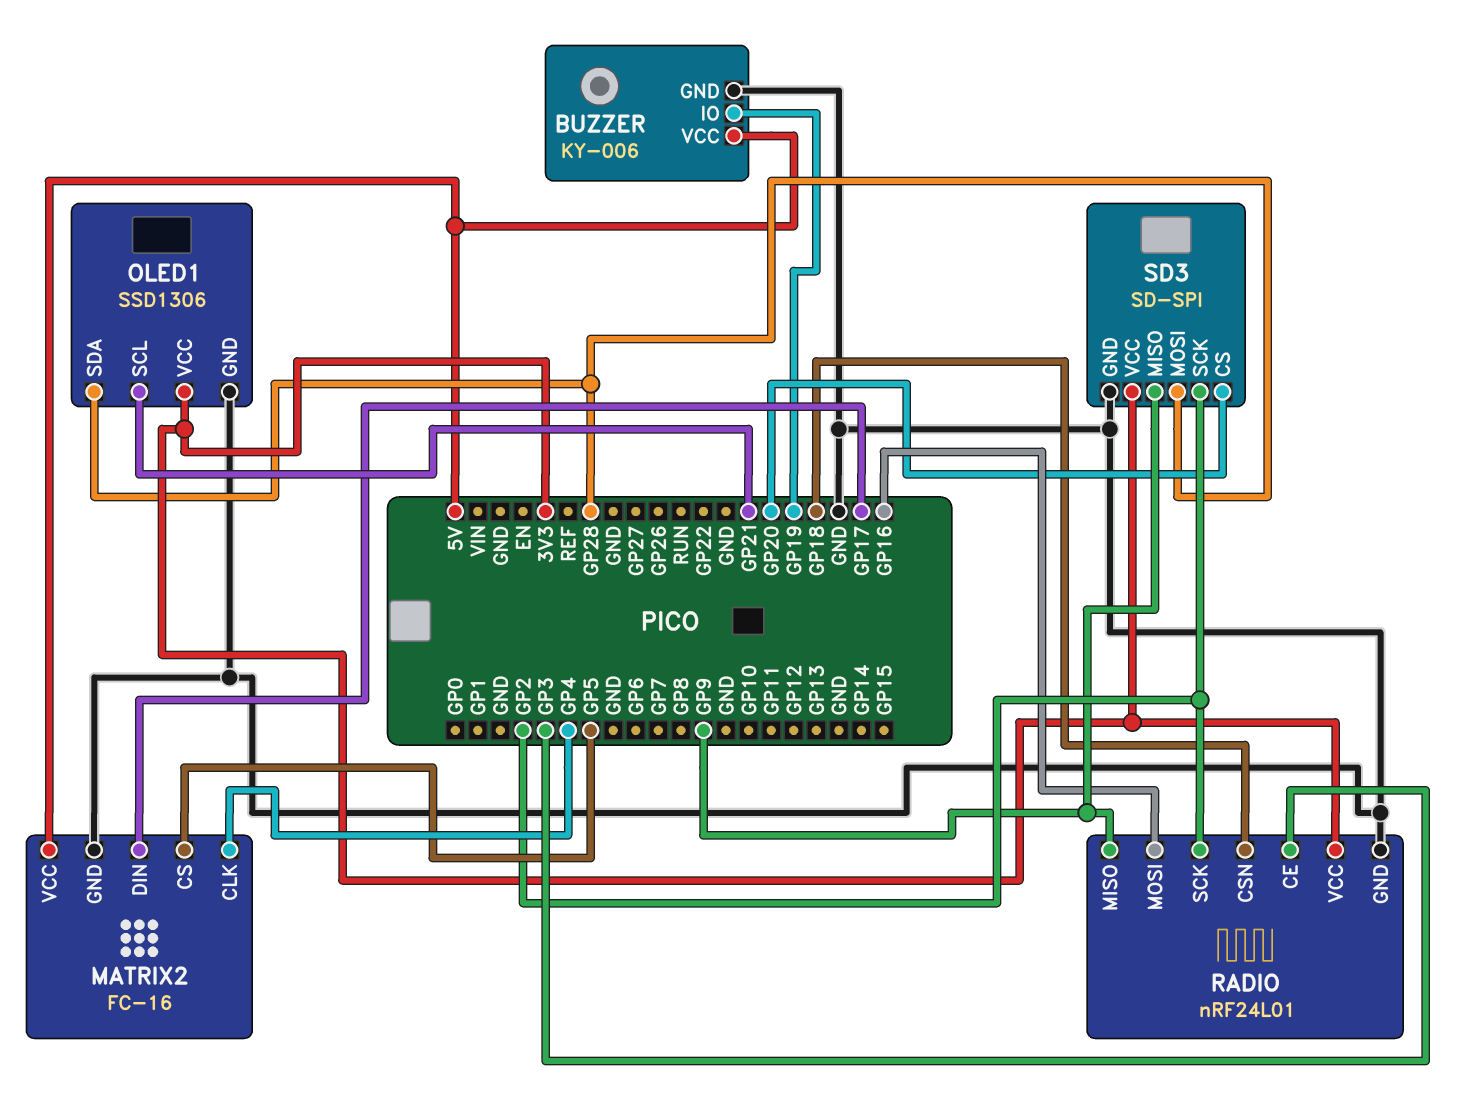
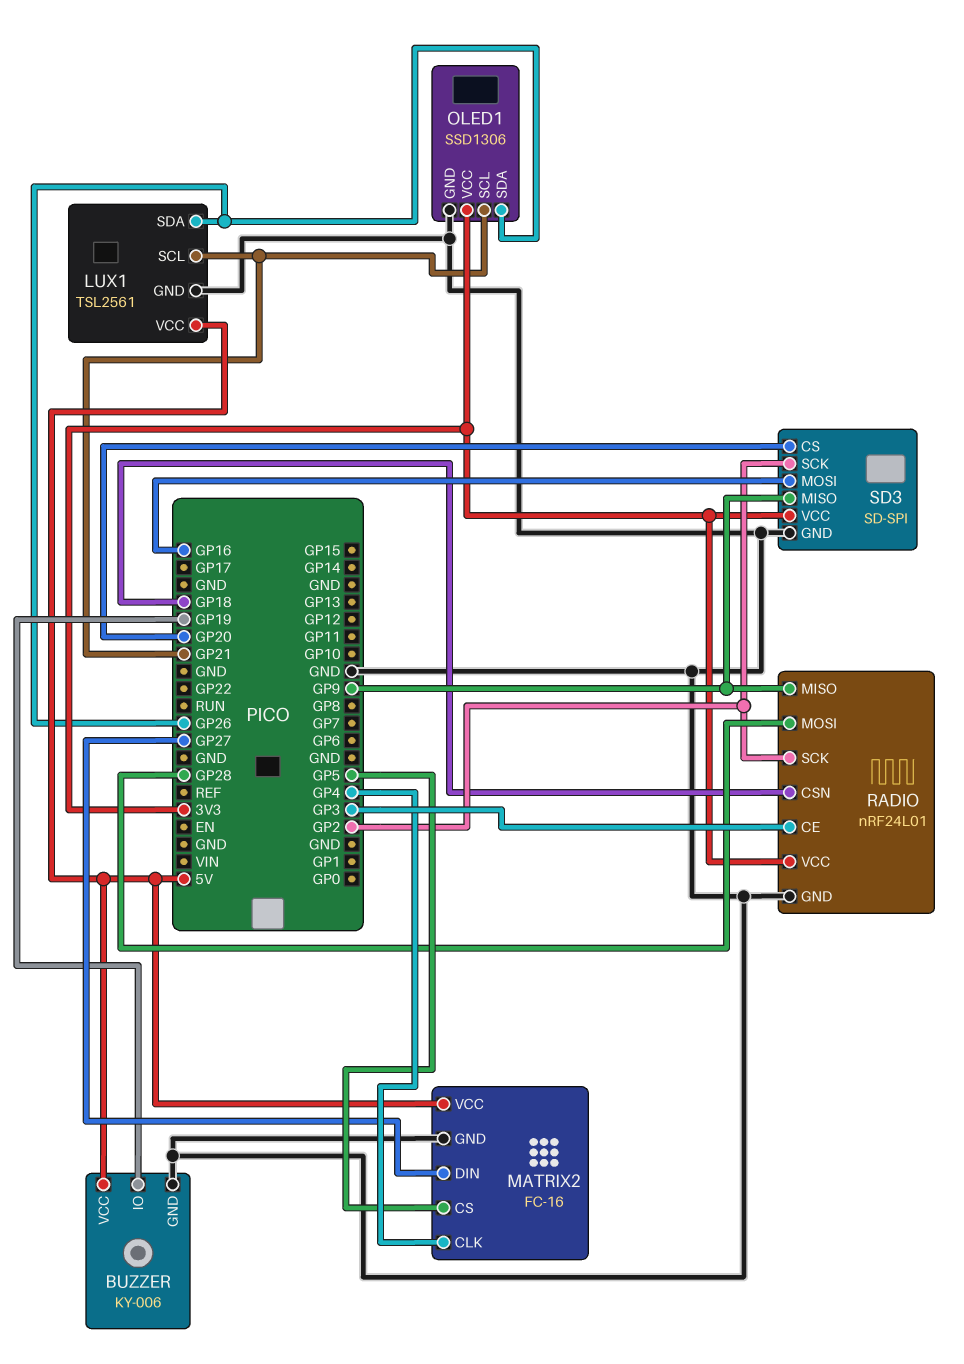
LUX1: none -> TSL2561
LUX1 pin GND: none -> GND
LUX1 pin SCL: none -> GP21
LUX1 pin SDA: none -> GP26
LUX1 pin VCC: none -> 5V
MATRIX2 pin DIN: GP17 -> GP27
OLED1 pin SDA: GP28 -> GP26
RADIO pin MOSI: GP16 -> GP28
SD3 pin MOSI: GP28 -> GP16

